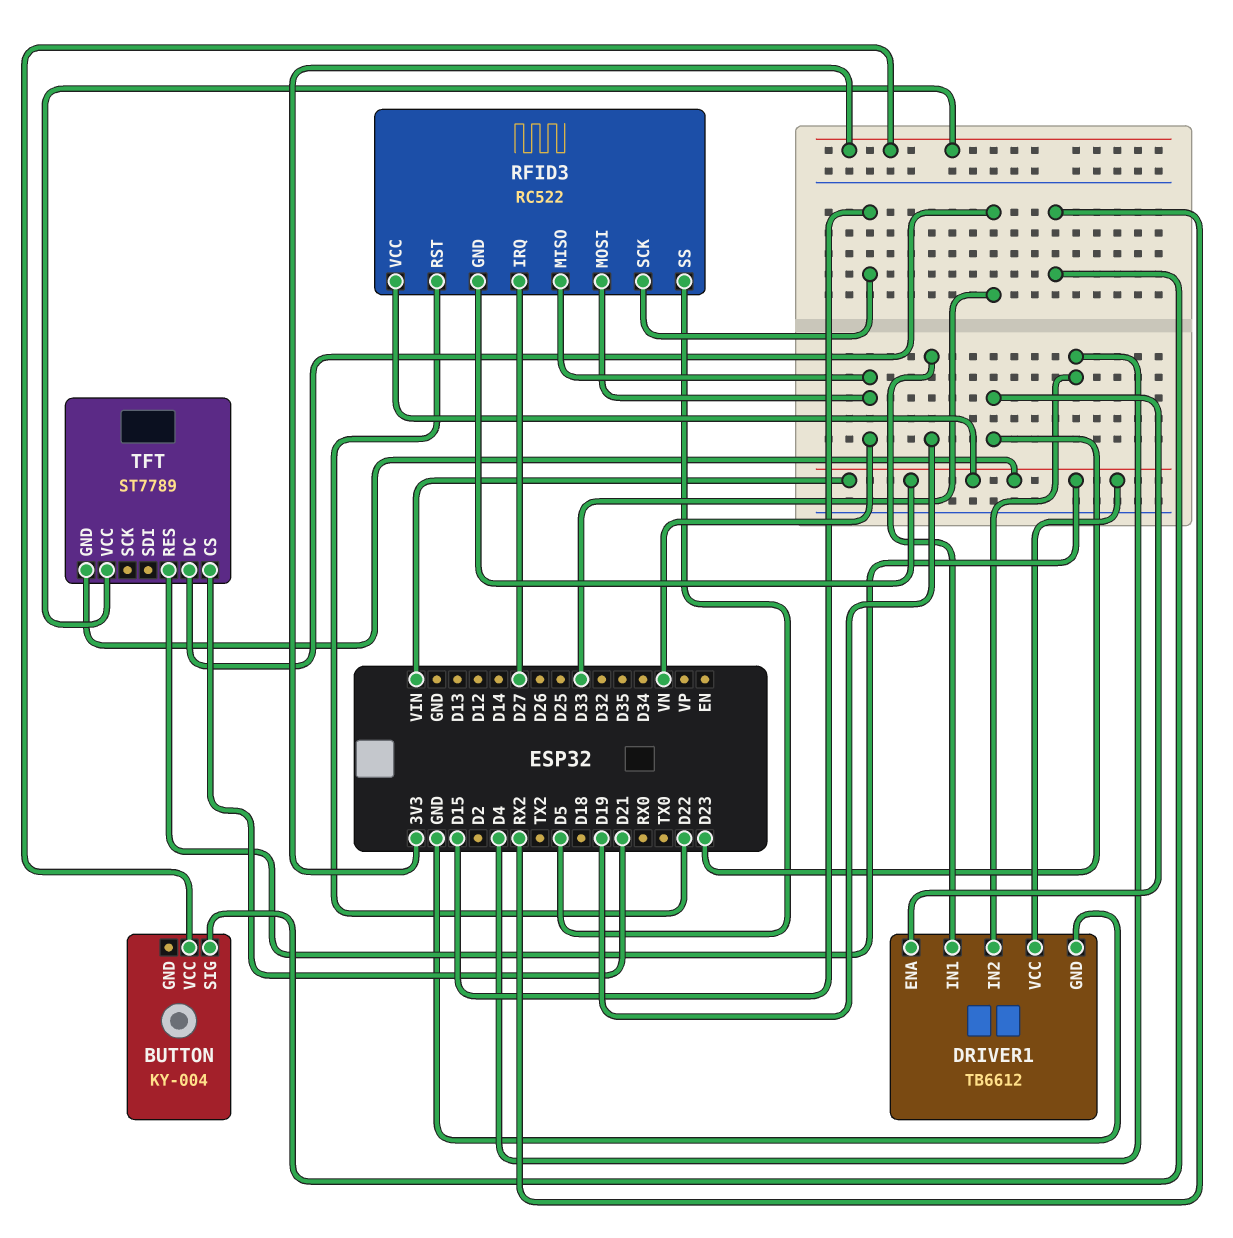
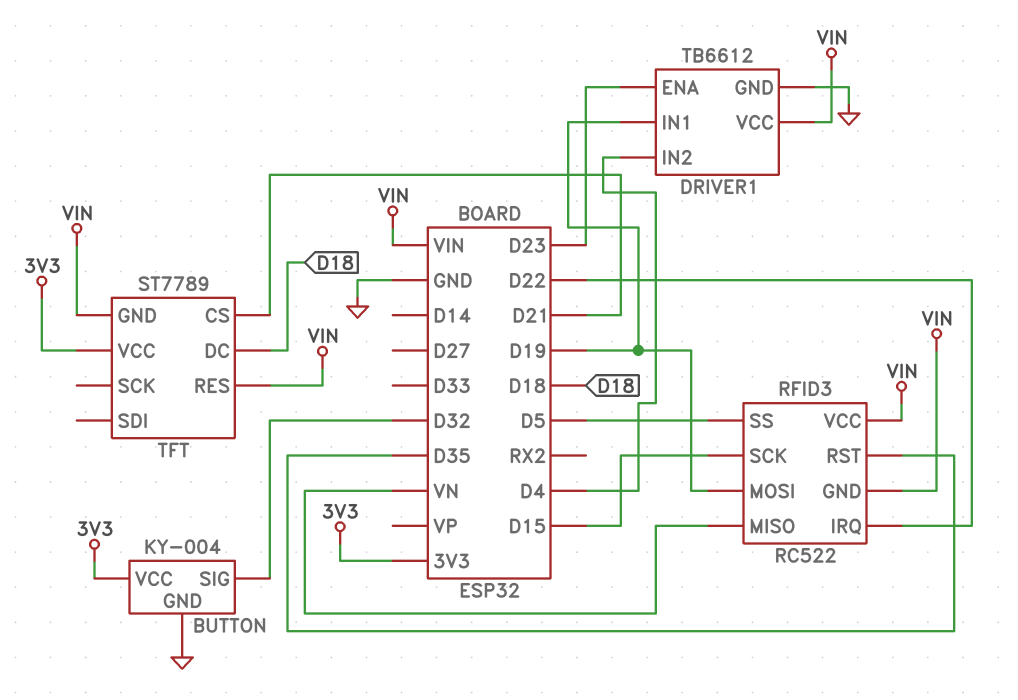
BUTTON pin GND: none -> GND
BUTTON pin SIG: RX2 -> D32
RFID3 pin IRQ: D27 -> D22
RFID3 pin MOSI: VN -> D19
RFID3 pin RST: D22 -> D35
TFT pin DC: D33 -> D18

